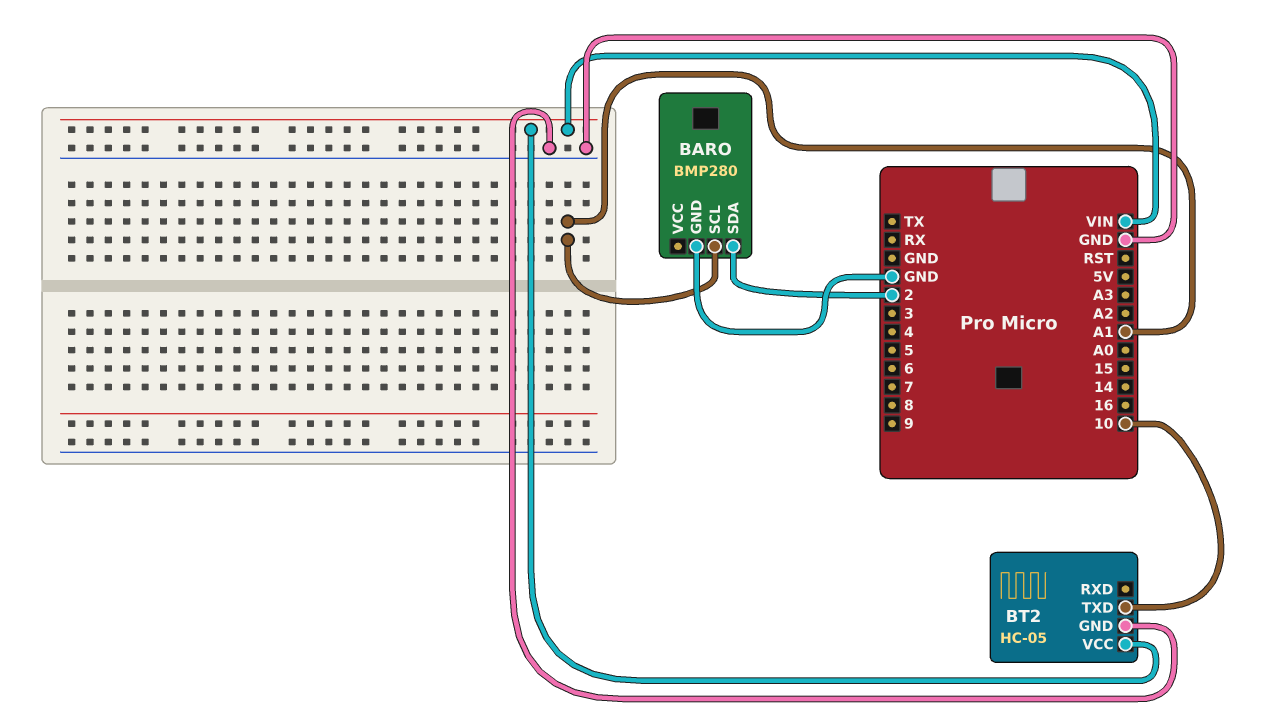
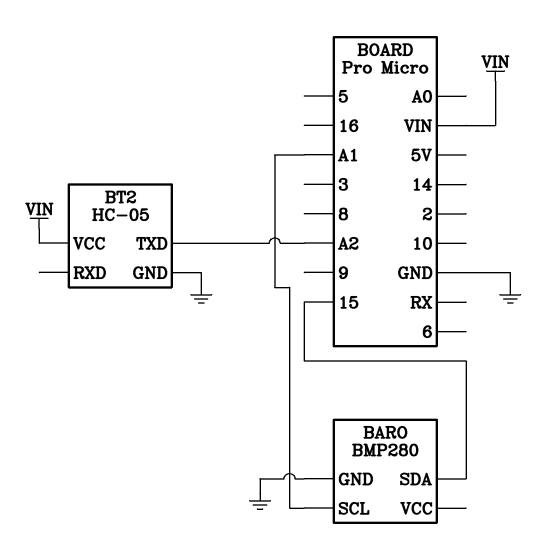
BARO pin SDA: 2 -> 15
BT2 pin TXD: 10 -> A2

